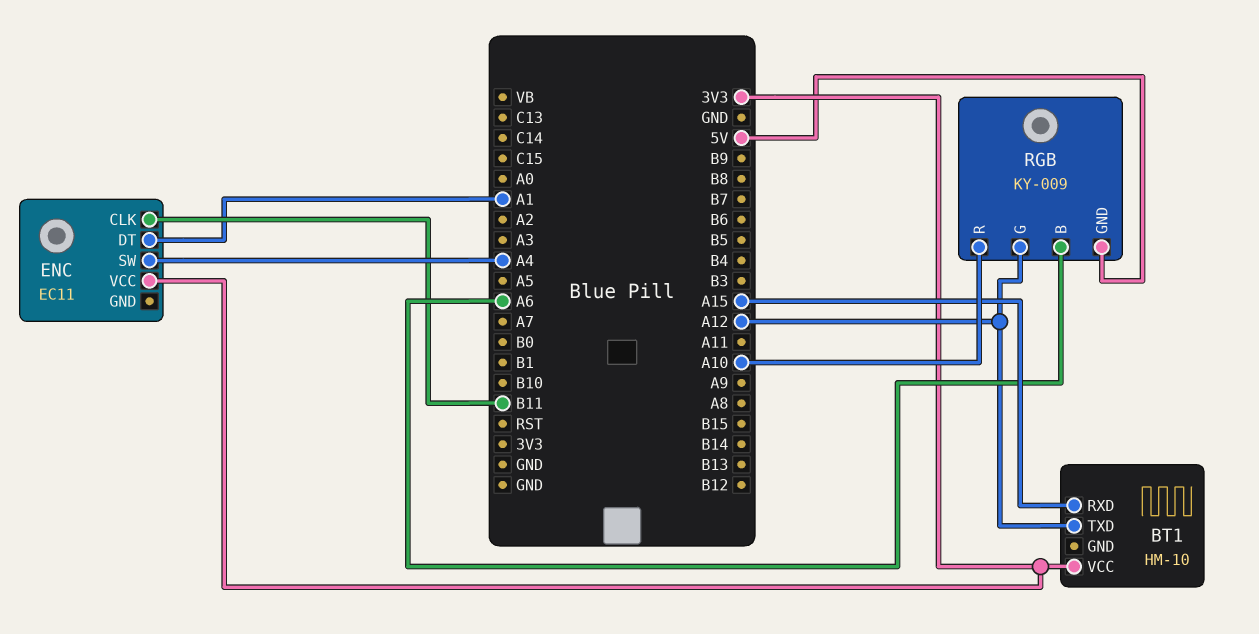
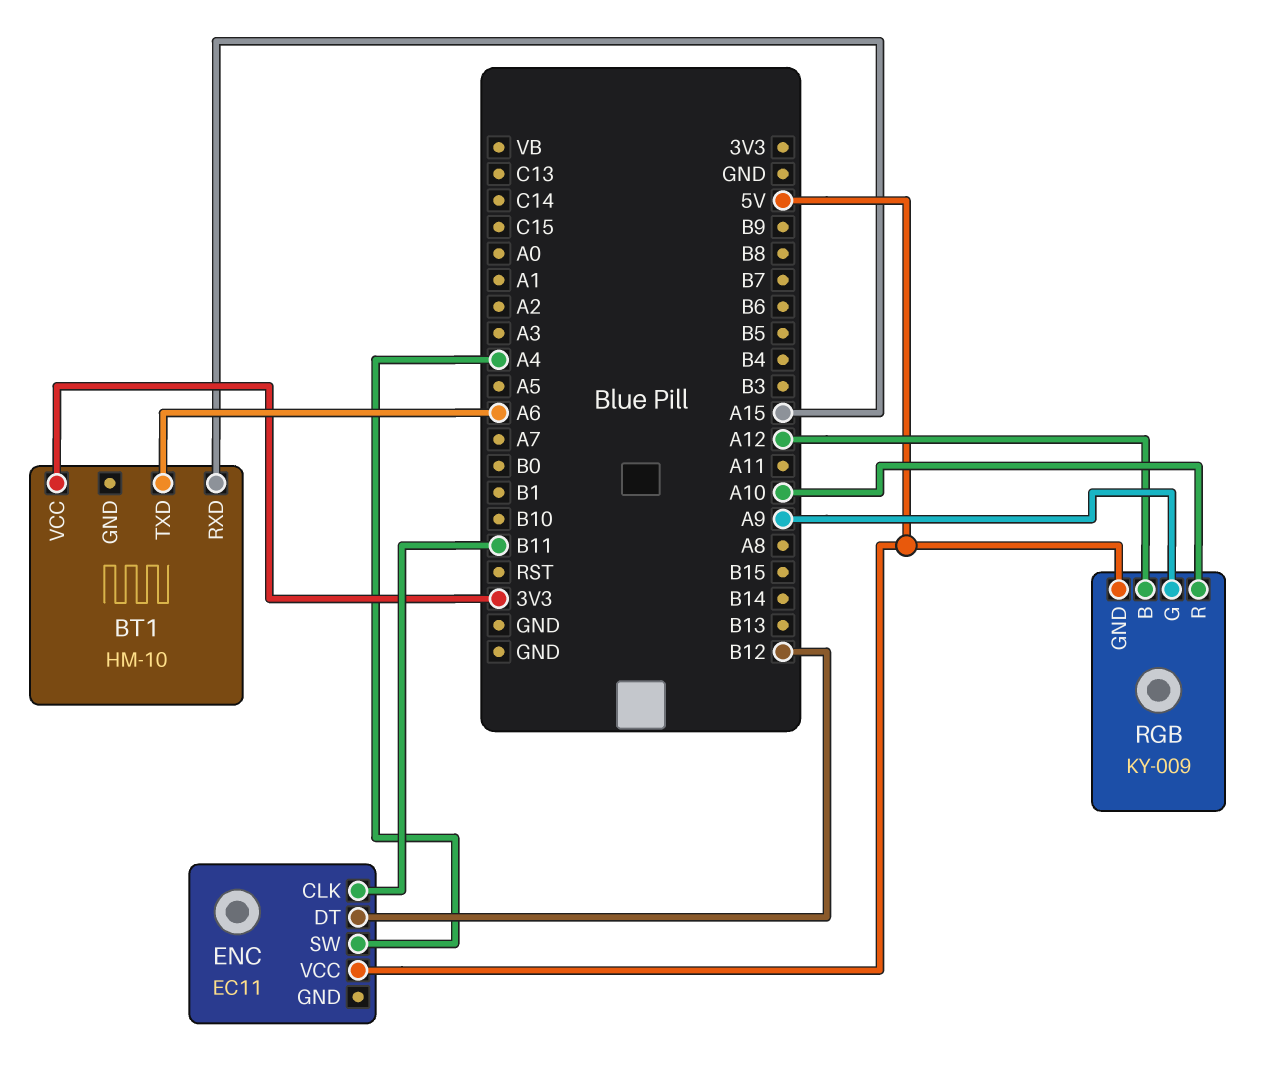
BT1 pin TXD: A12 -> A6
ENC pin DT: A1 -> B12
ENC pin VCC: 3V3 -> 5V
RGB pin B: A6 -> A12
RGB pin G: A12 -> A9

